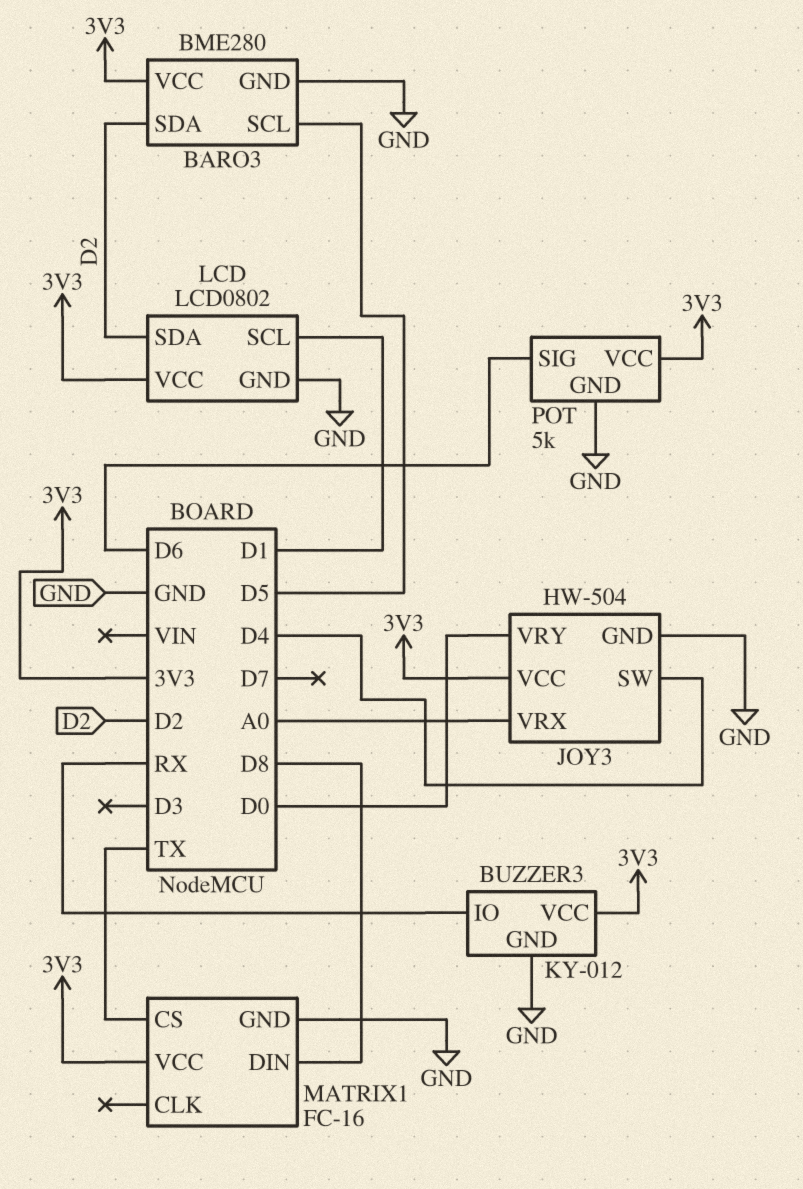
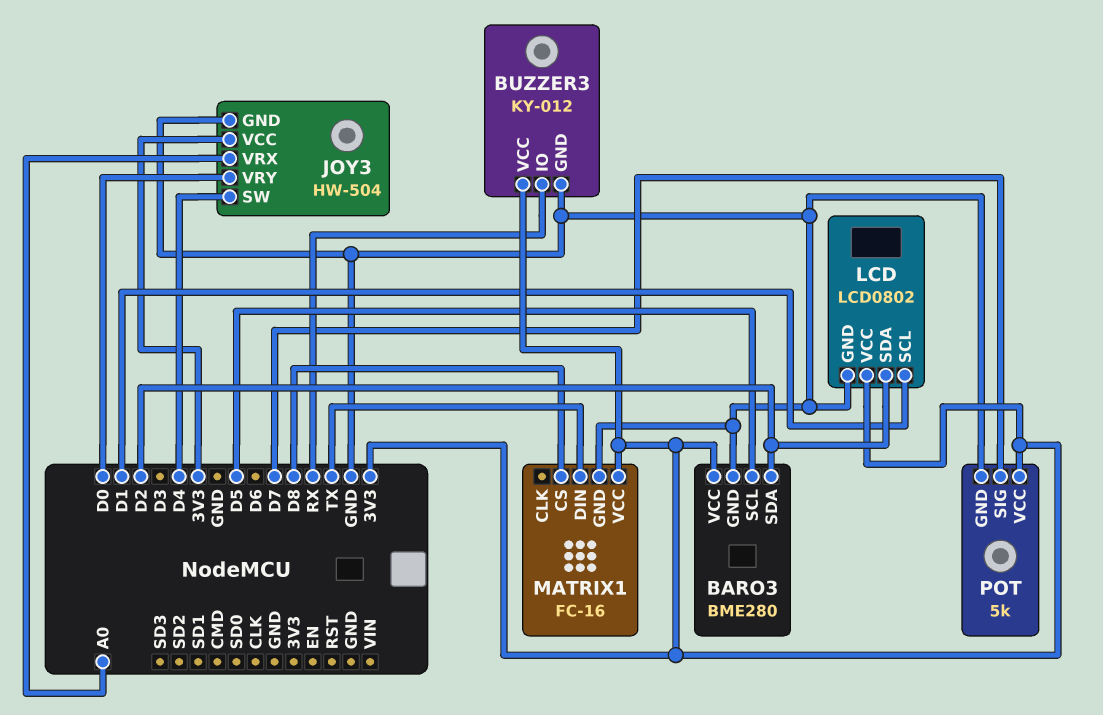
MATRIX1 pin CS: TX -> D8
MATRIX1 pin DIN: D8 -> TX
POT pin SIG: D6 -> D7

